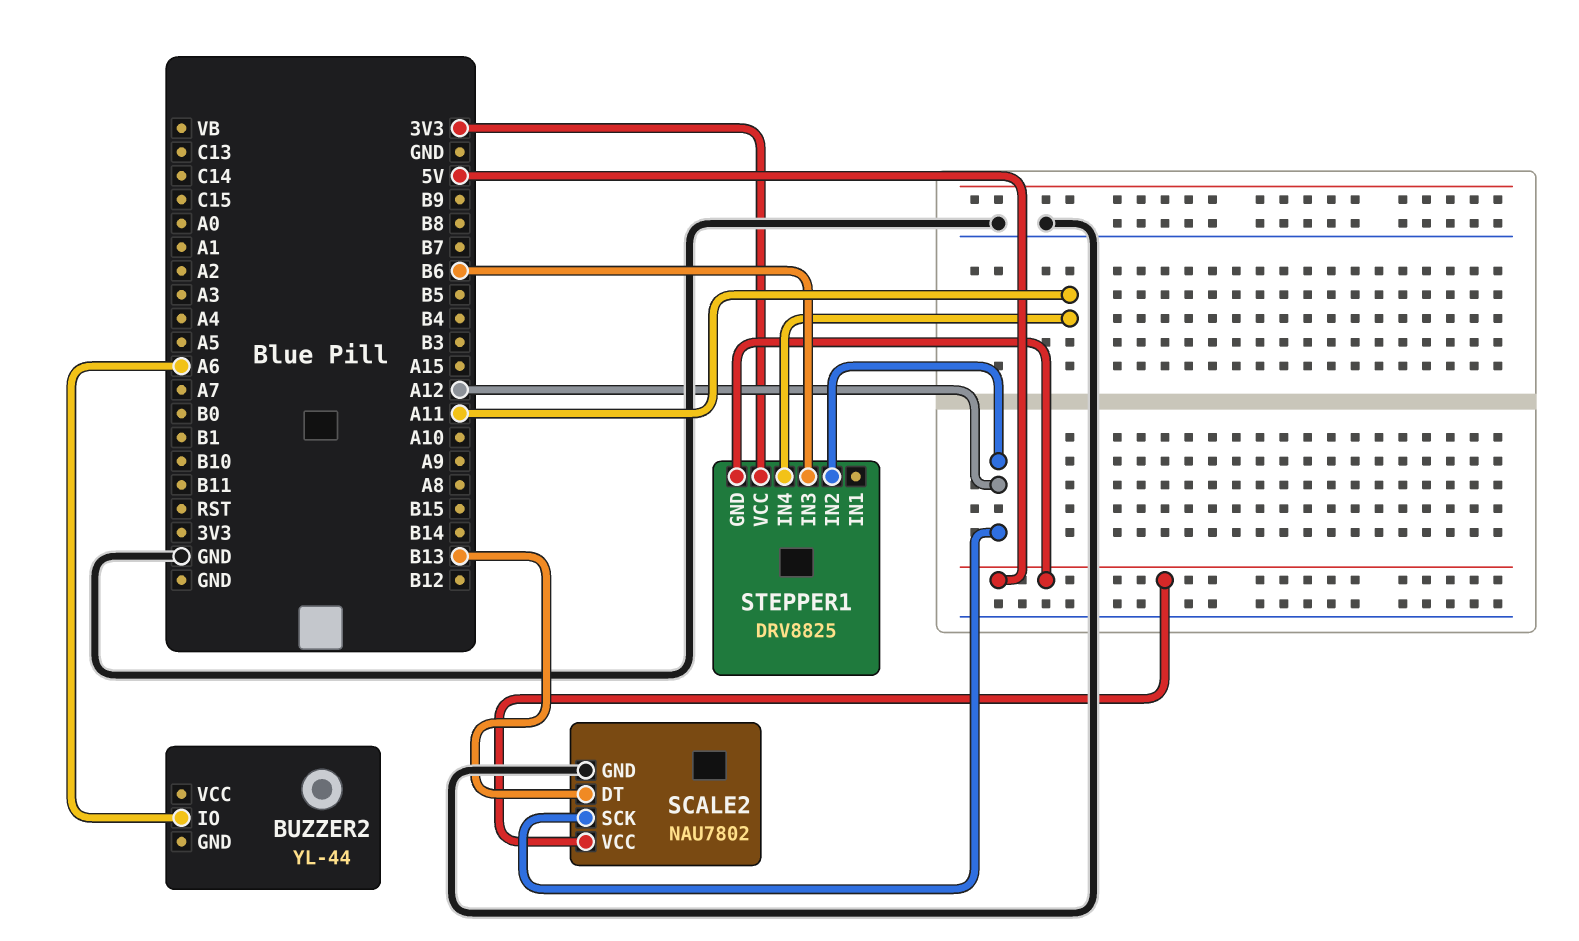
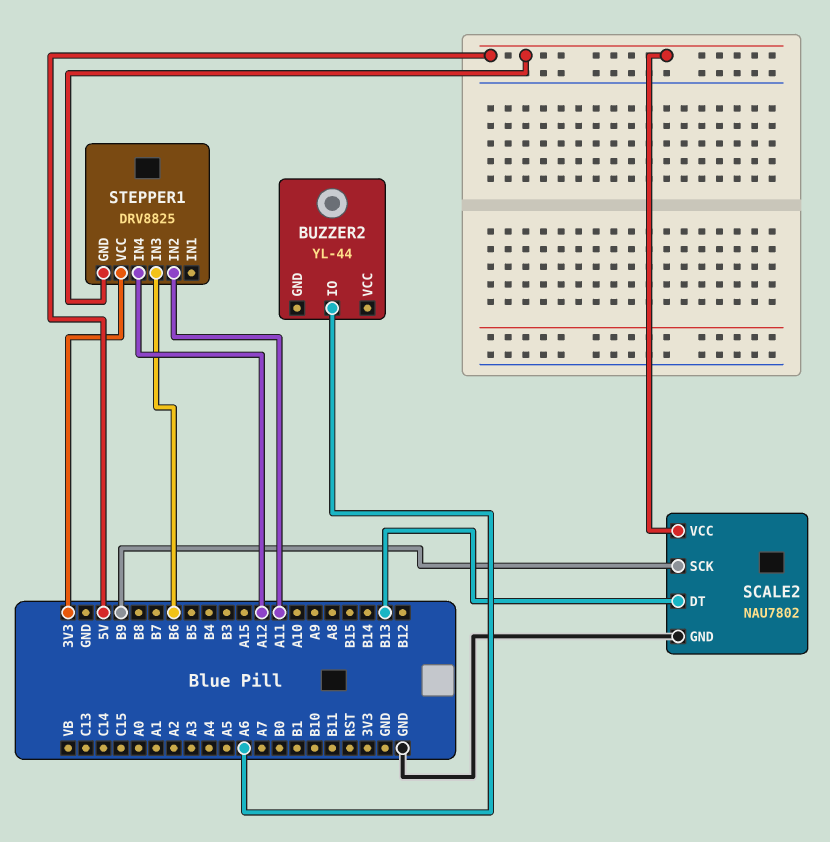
SCALE2 pin SCK: A12 -> B9
STEPPER1 pin IN2: A12 -> A11
STEPPER1 pin IN4: A11 -> A12

